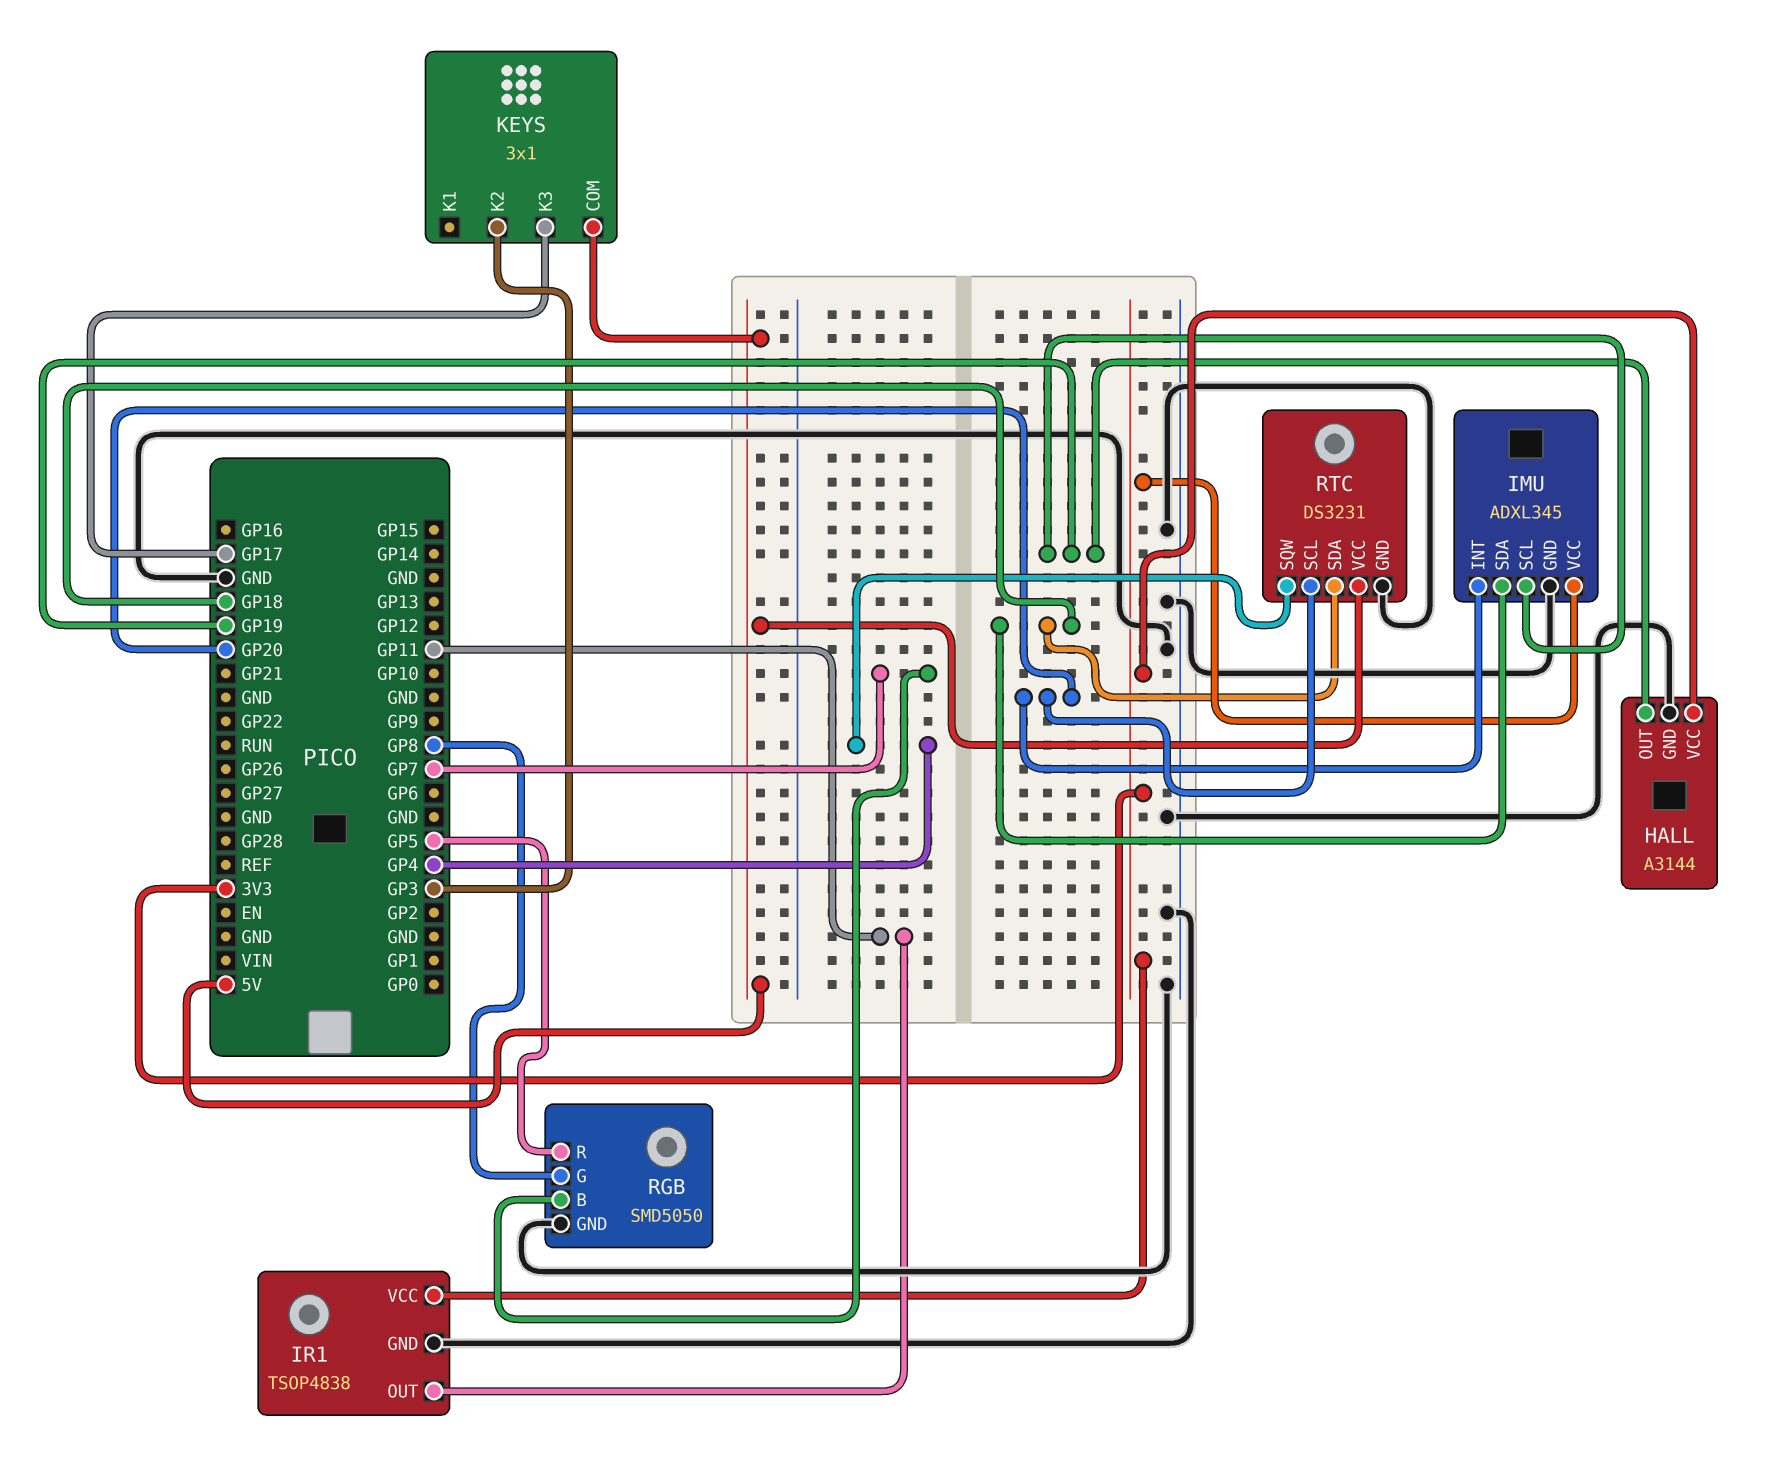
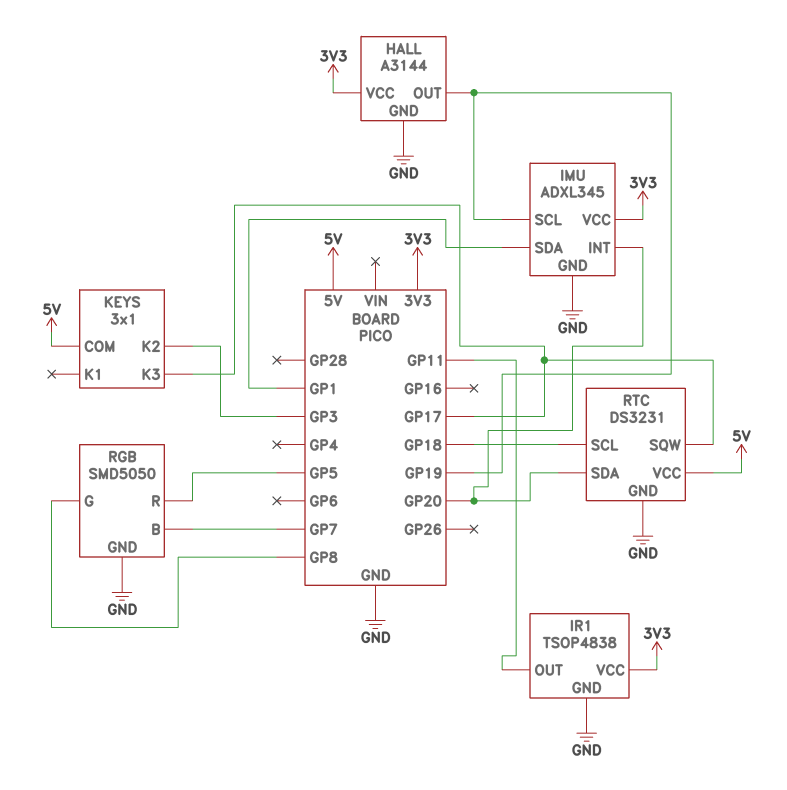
IMU pin SDA: GP18 -> GP1
RTC pin SCL: GP20 -> GP18
RTC pin SDA: GP18 -> GP20
RTC pin SQW: GP4 -> GP17

